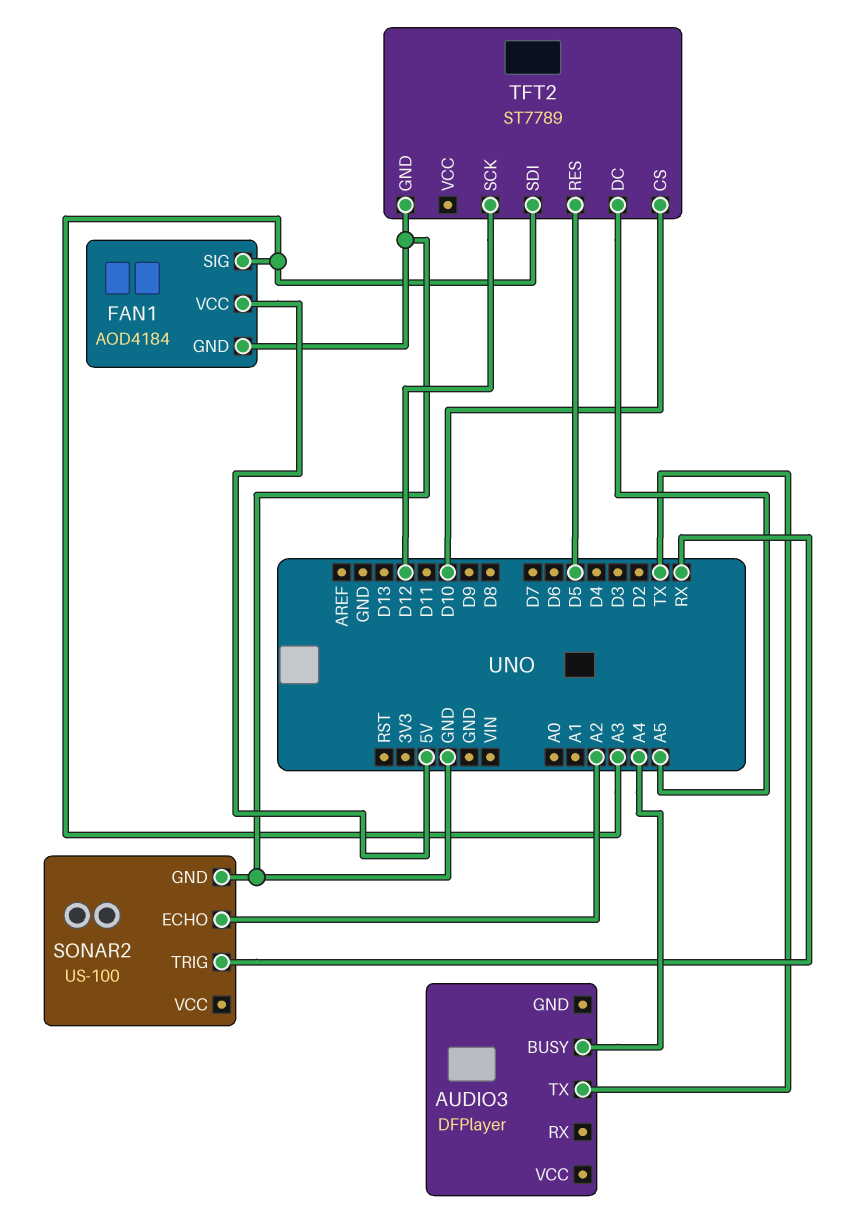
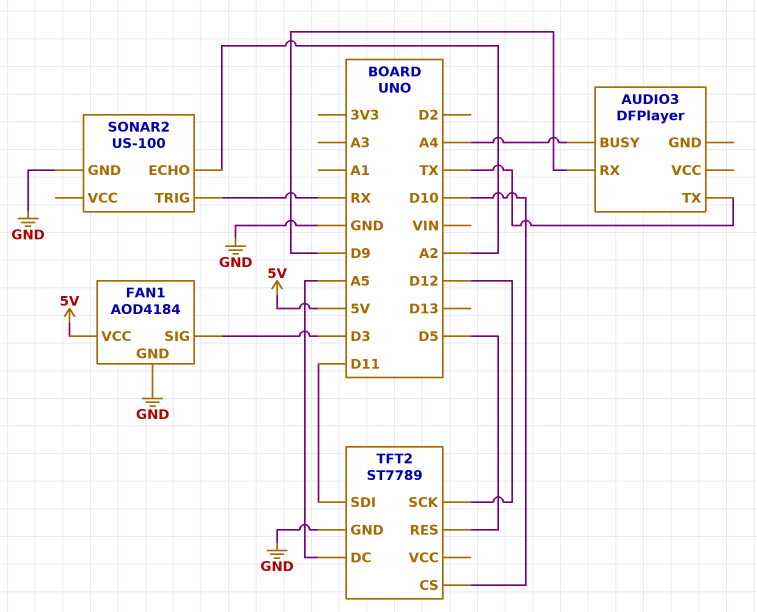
AUDIO3 pin RX: none -> D9
FAN1 pin SIG: A3 -> D3
TFT2 pin SDI: A3 -> D11

